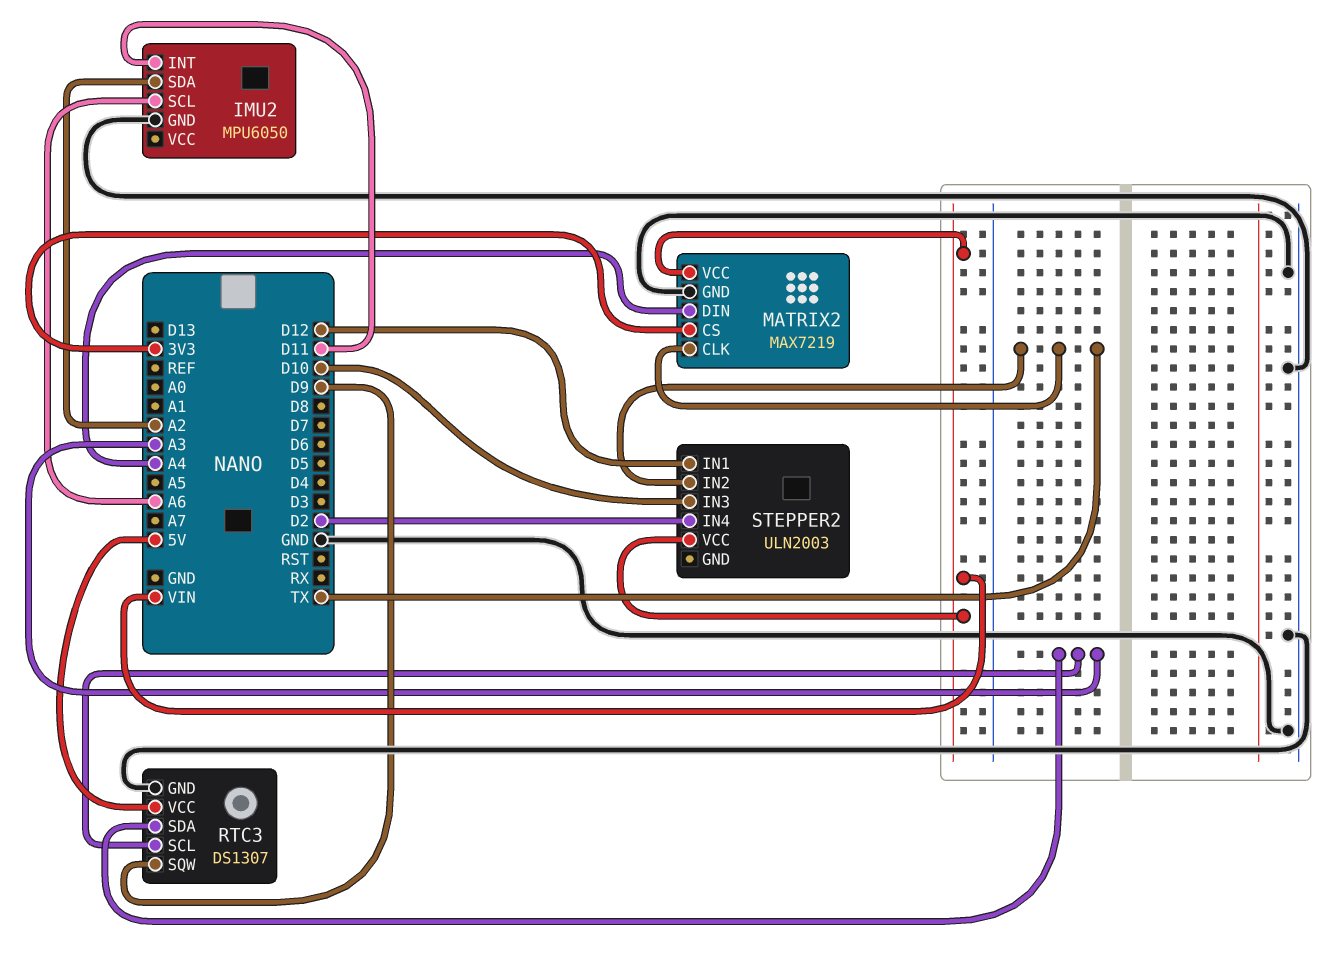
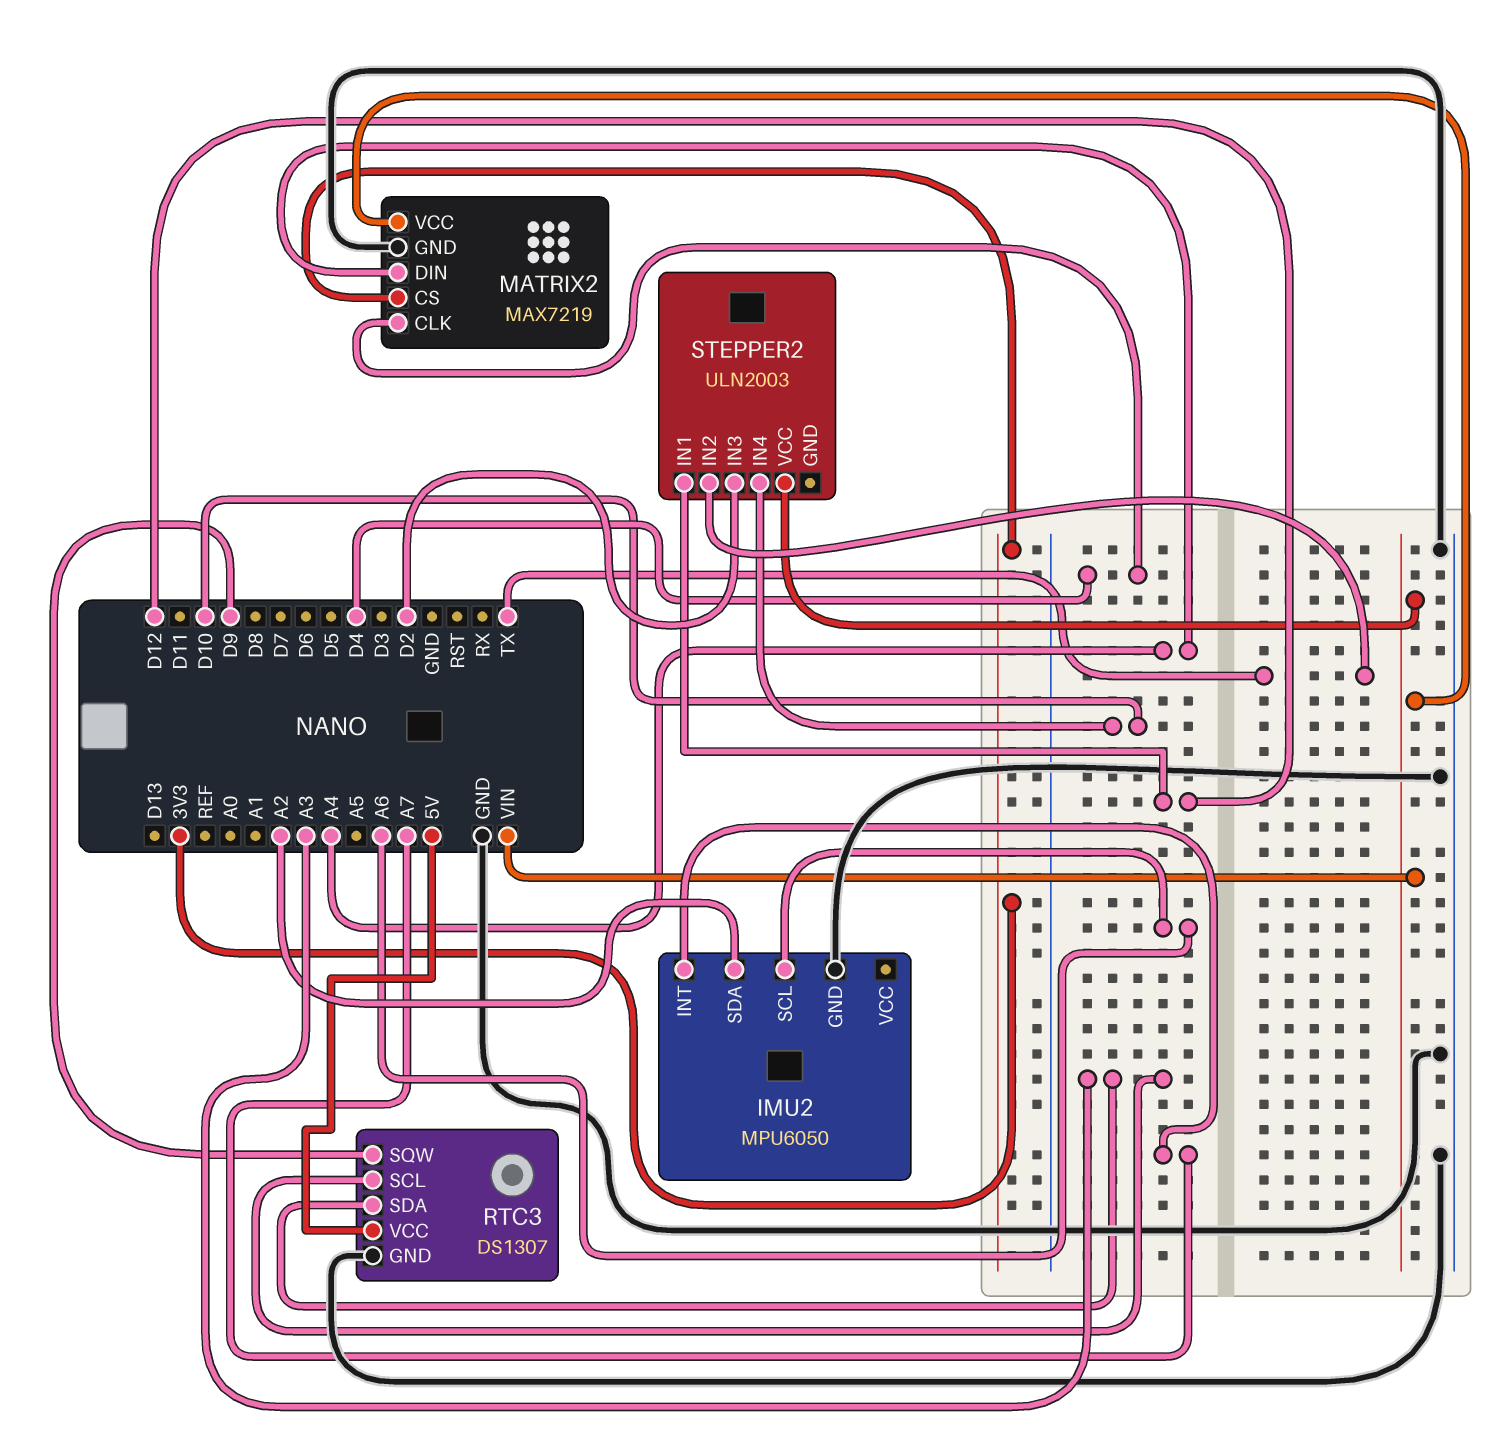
IMU2 pin INT: D11 -> A7
MATRIX2 pin CLK: TX -> D4
STEPPER2 pin IN3: D10 -> D2
STEPPER2 pin IN4: D2 -> D10

